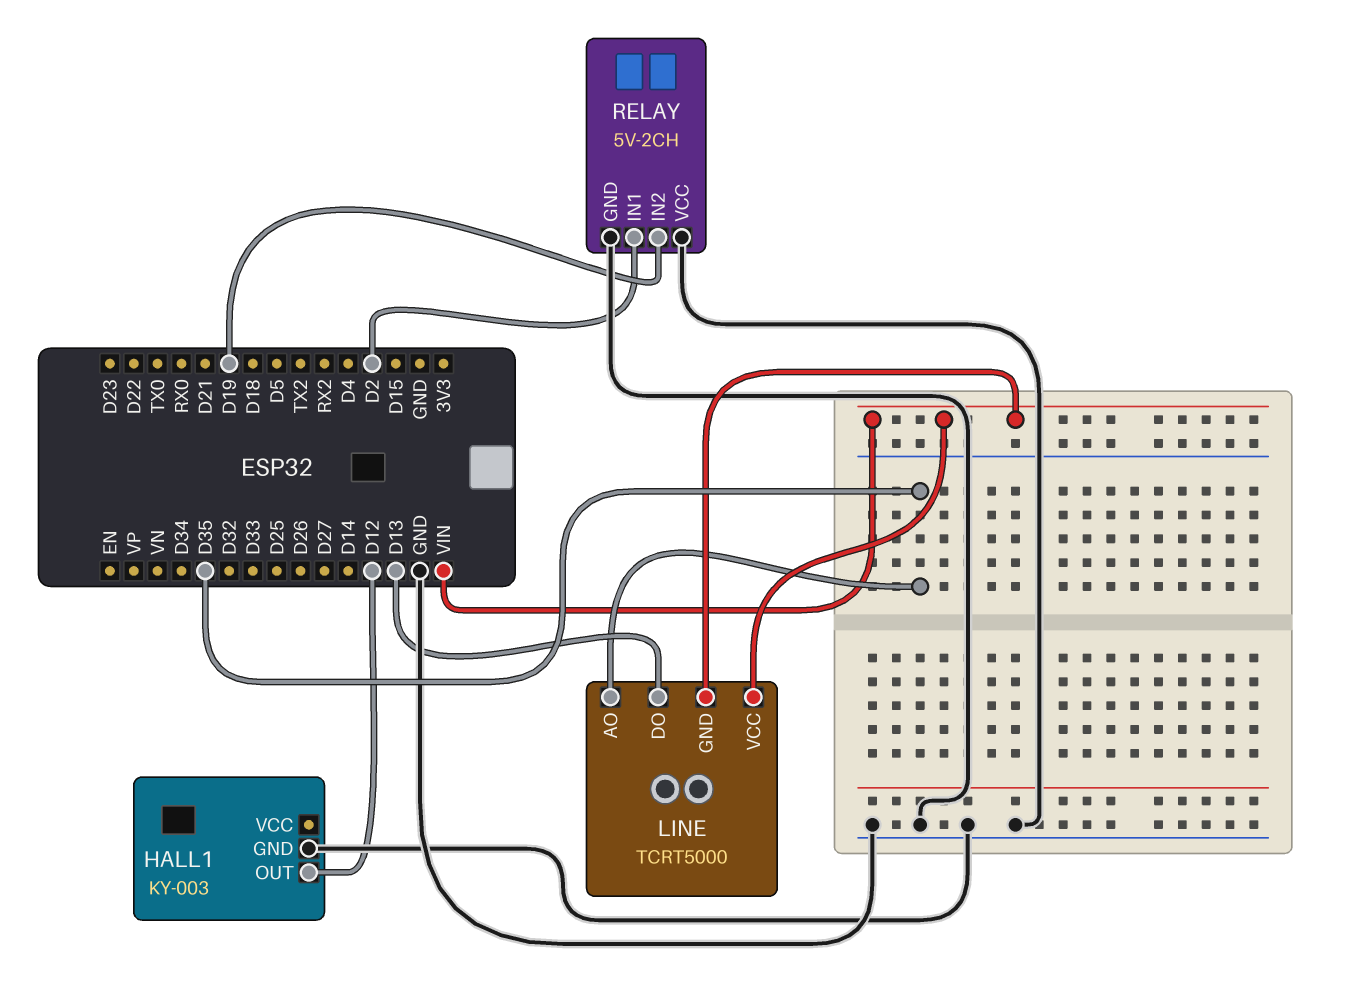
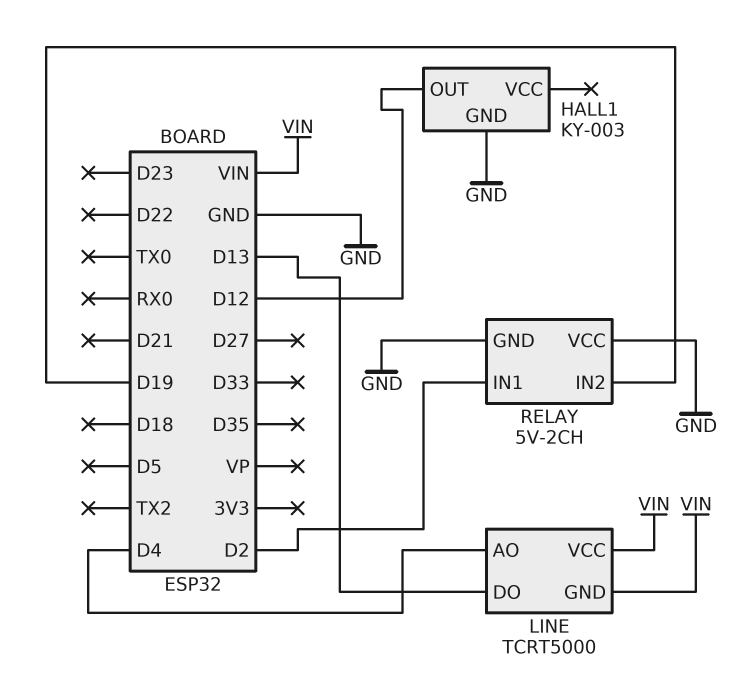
LINE pin AO: D35 -> D4

